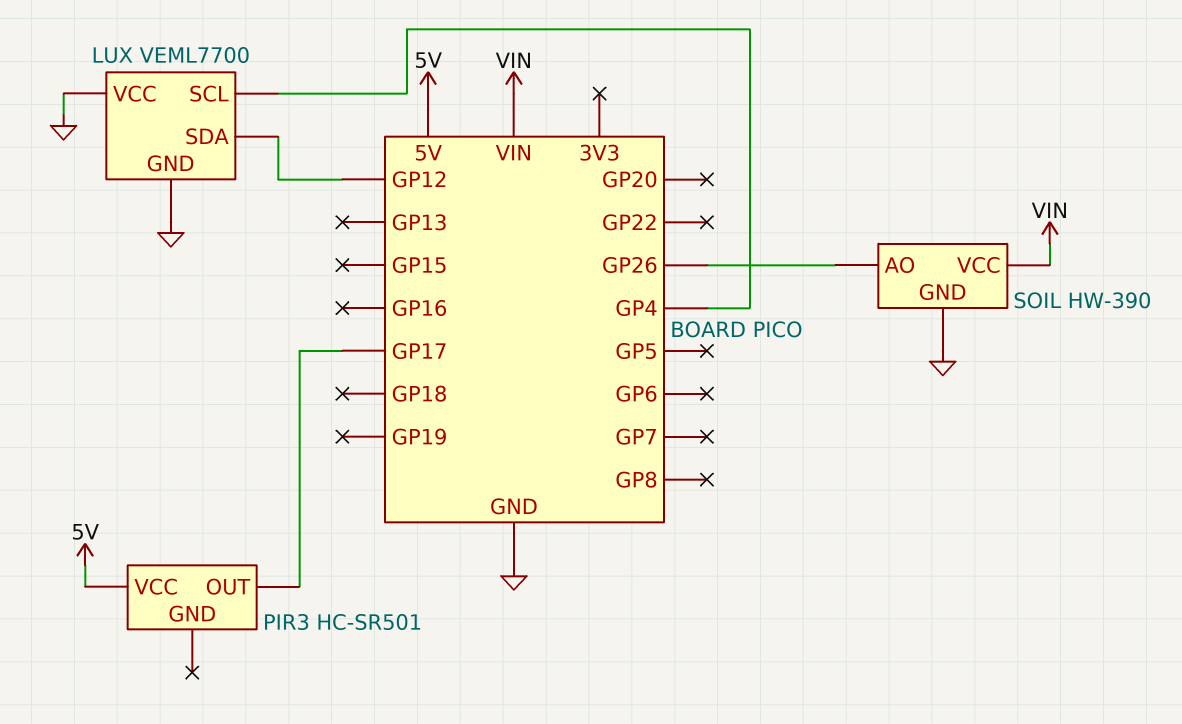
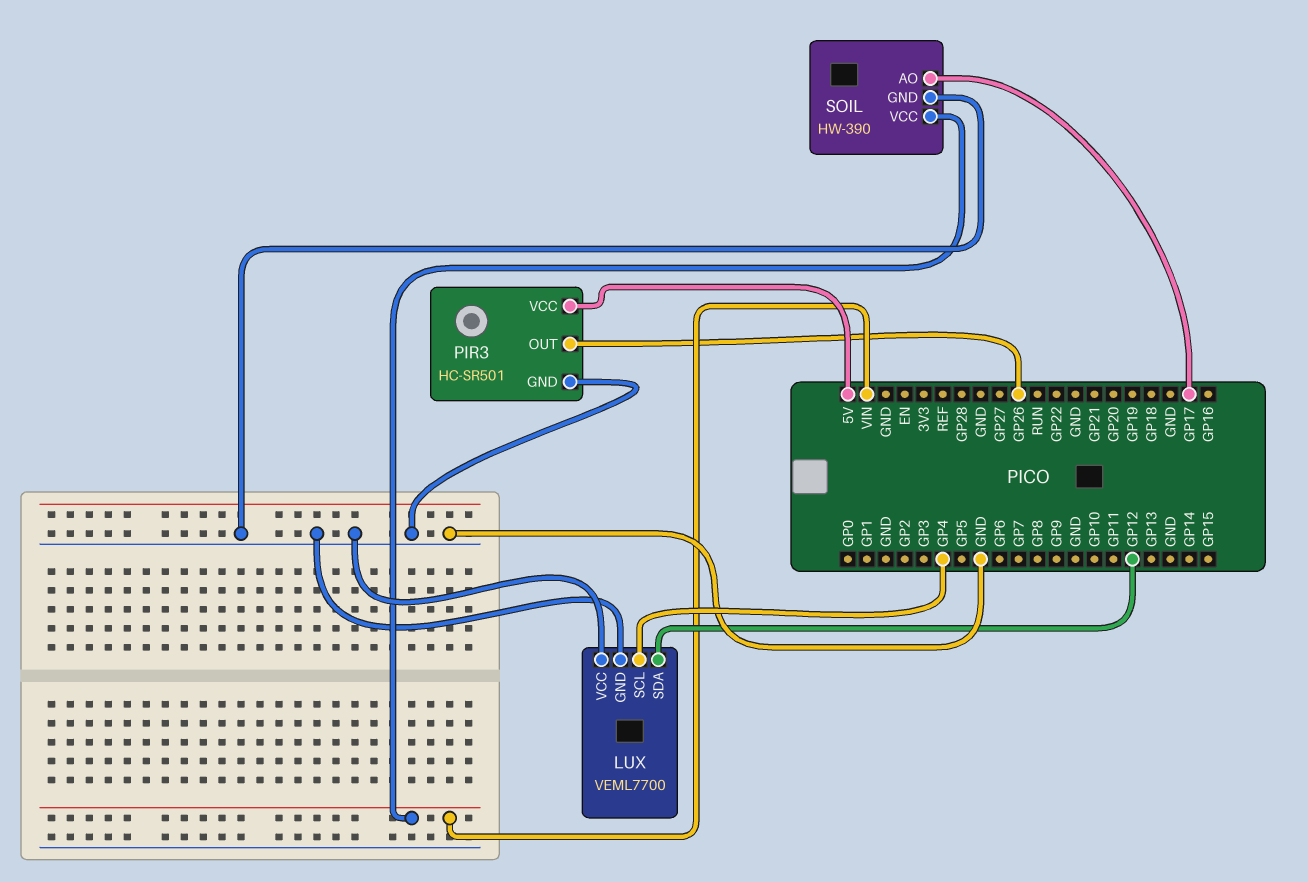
PIR3 pin GND: none -> GND
PIR3 pin OUT: GP17 -> GP26
SOIL pin AO: GP26 -> GP17

